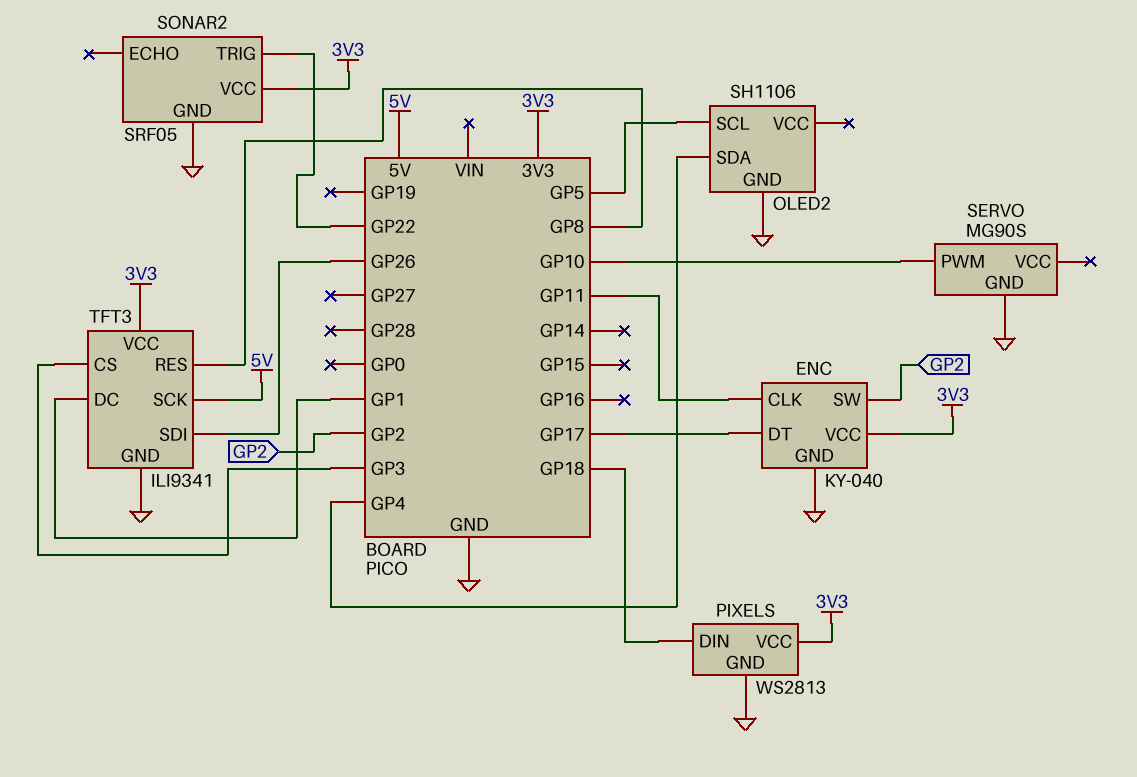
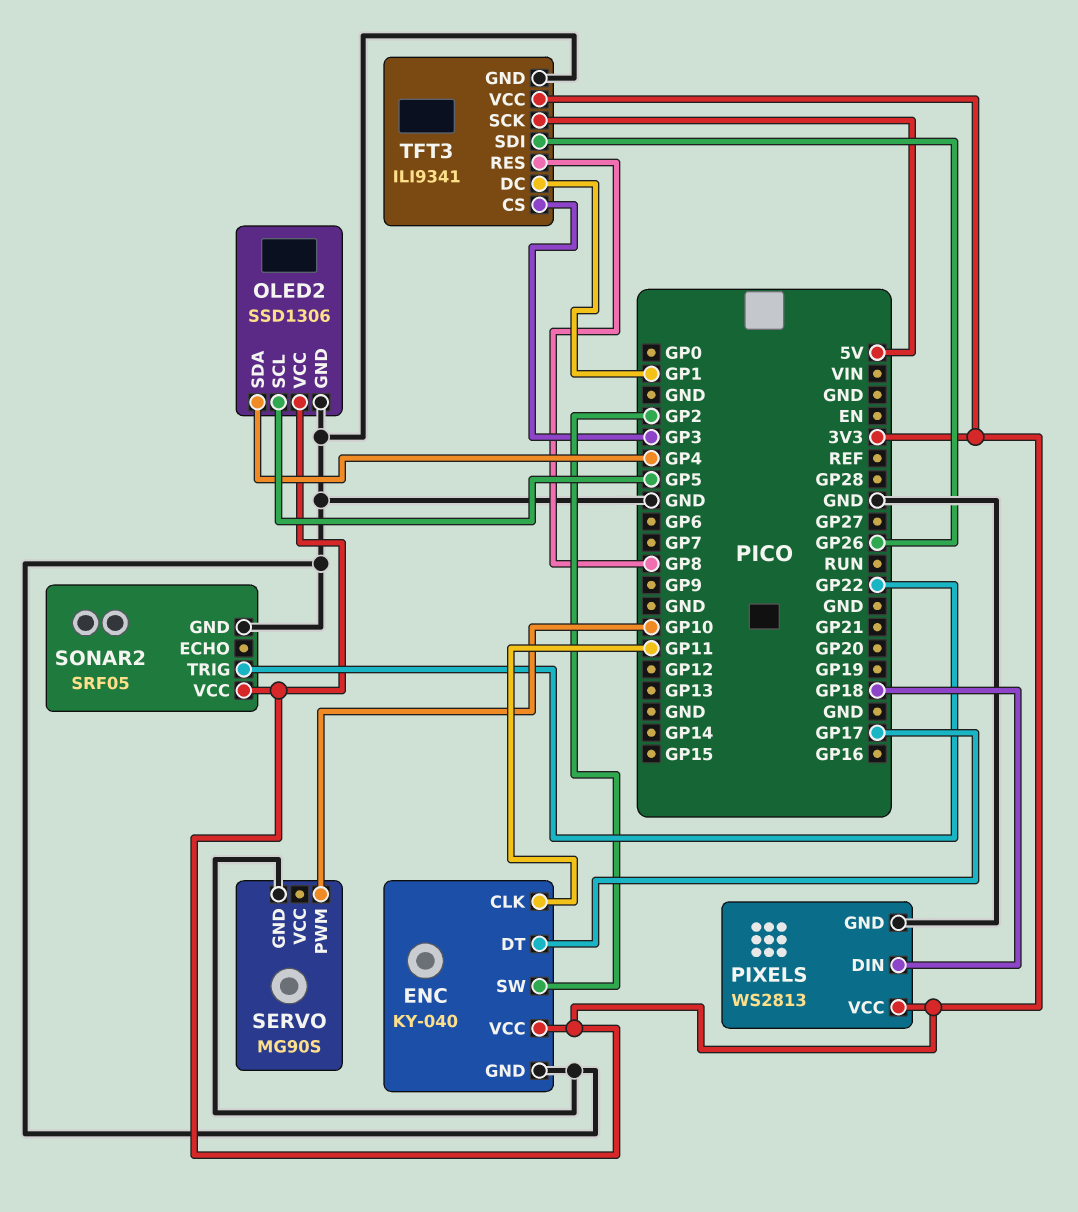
OLED2: SH1106 -> SSD1306
OLED2 pin VCC: none -> 3V3

